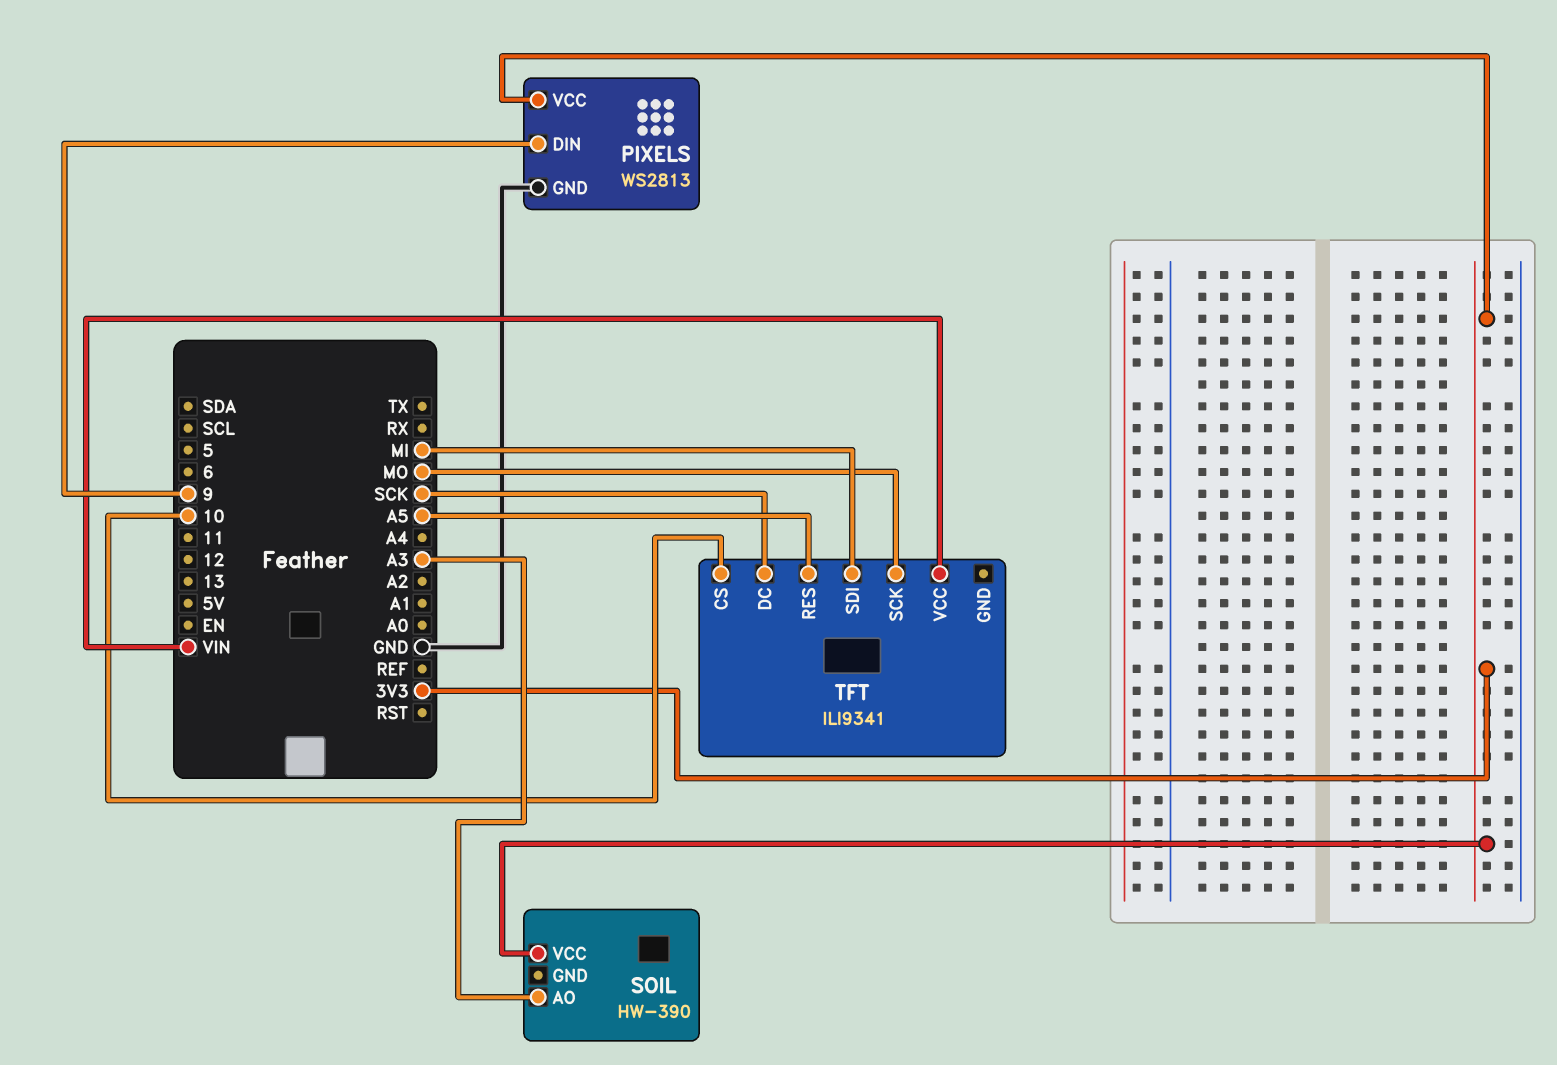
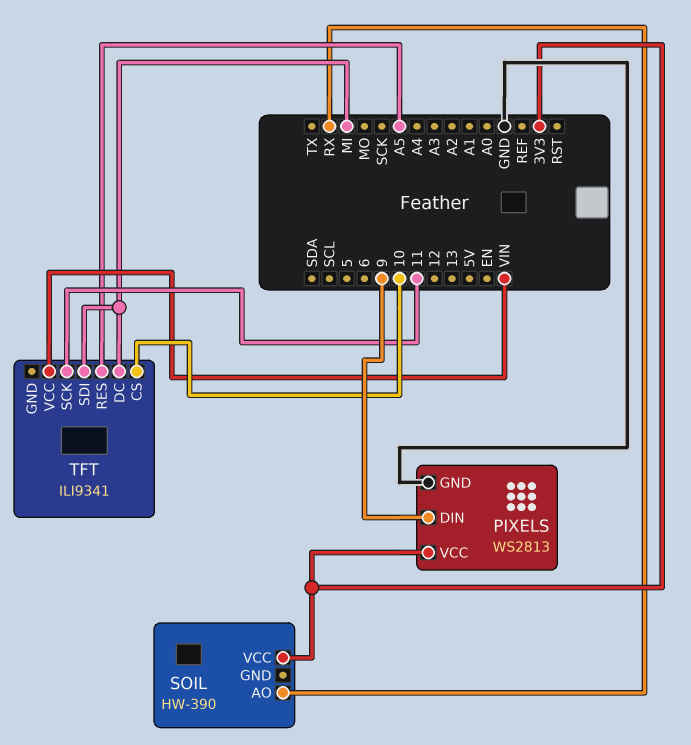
SOIL pin AO: A3 -> RX
TFT pin DC: SCK -> MI
TFT pin SCK: MO -> 11

